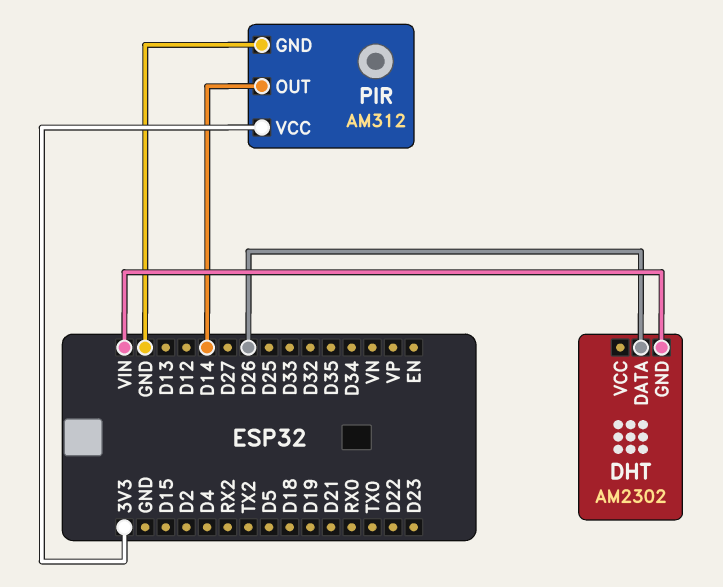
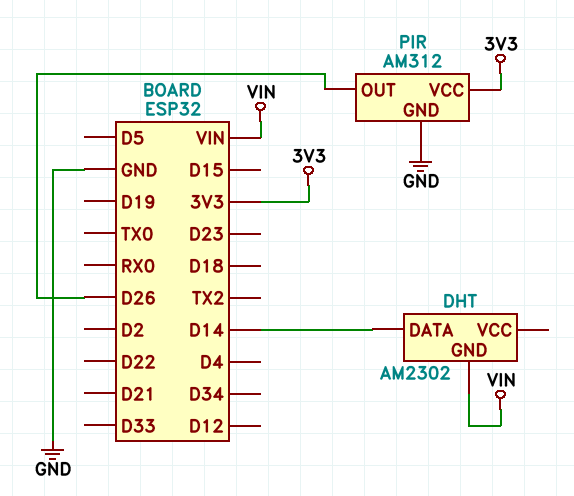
DHT pin DATA: D26 -> D14
PIR pin OUT: D14 -> D26

